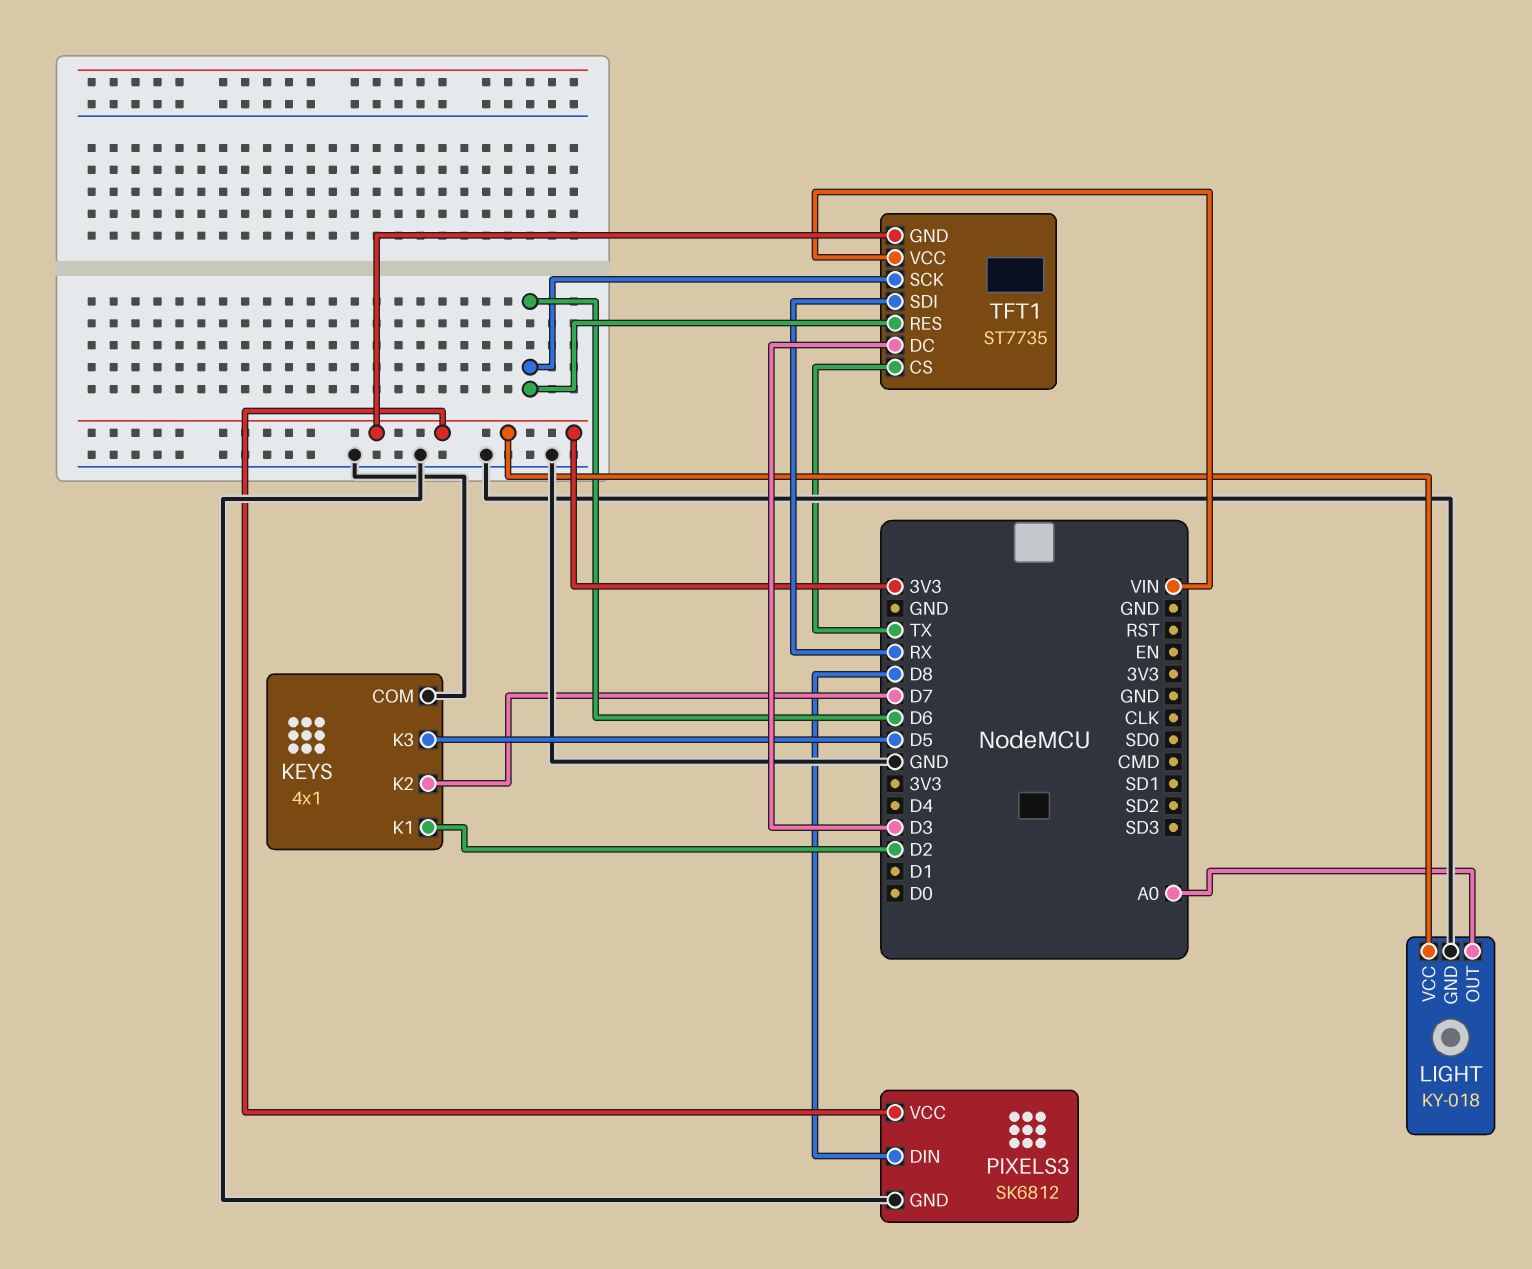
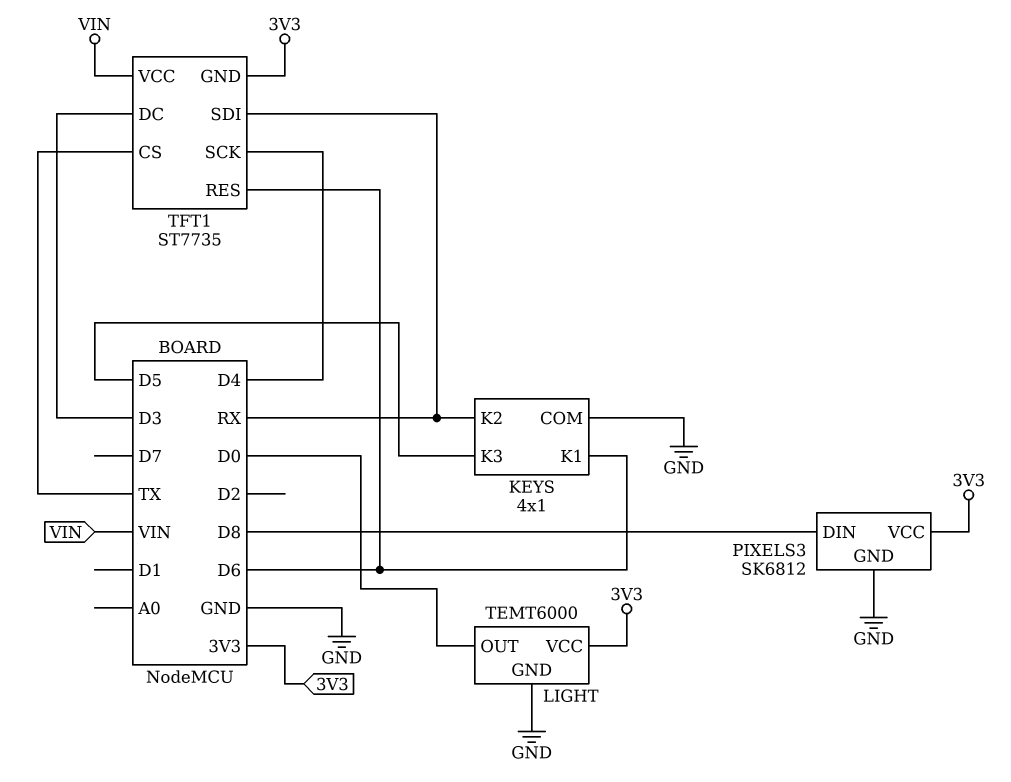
KEYS pin K1: D2 -> D6
KEYS pin K2: D7 -> RX
LIGHT: KY-018 -> TEMT6000
LIGHT pin OUT: A0 -> D0
TFT1 pin SCK: D6 -> D4

